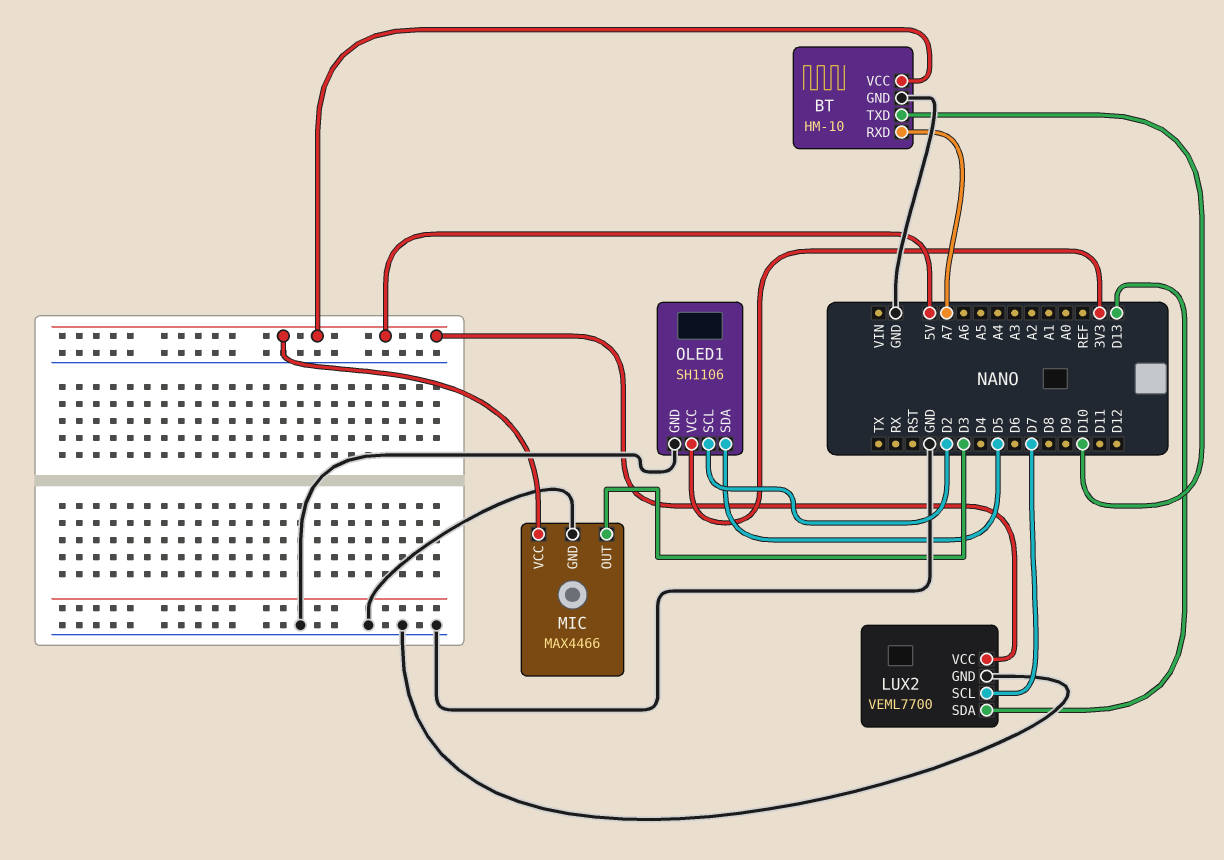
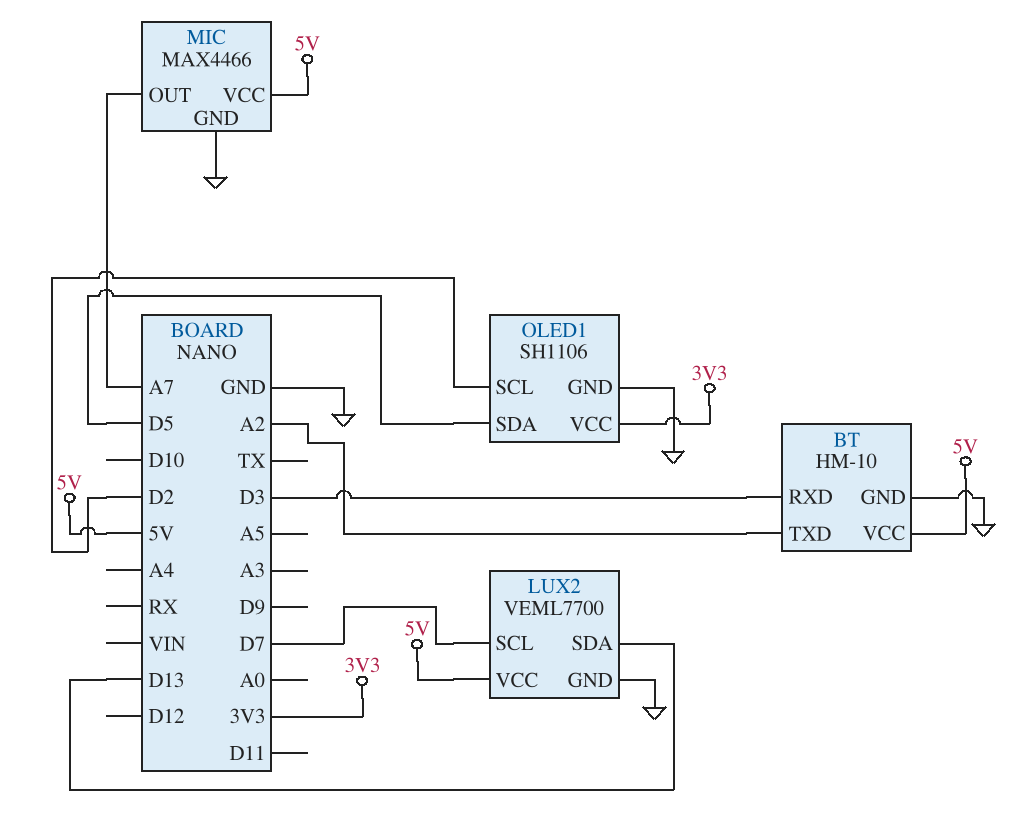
BT pin RXD: A7 -> D3
BT pin TXD: D10 -> A2
MIC pin OUT: D3 -> A7

